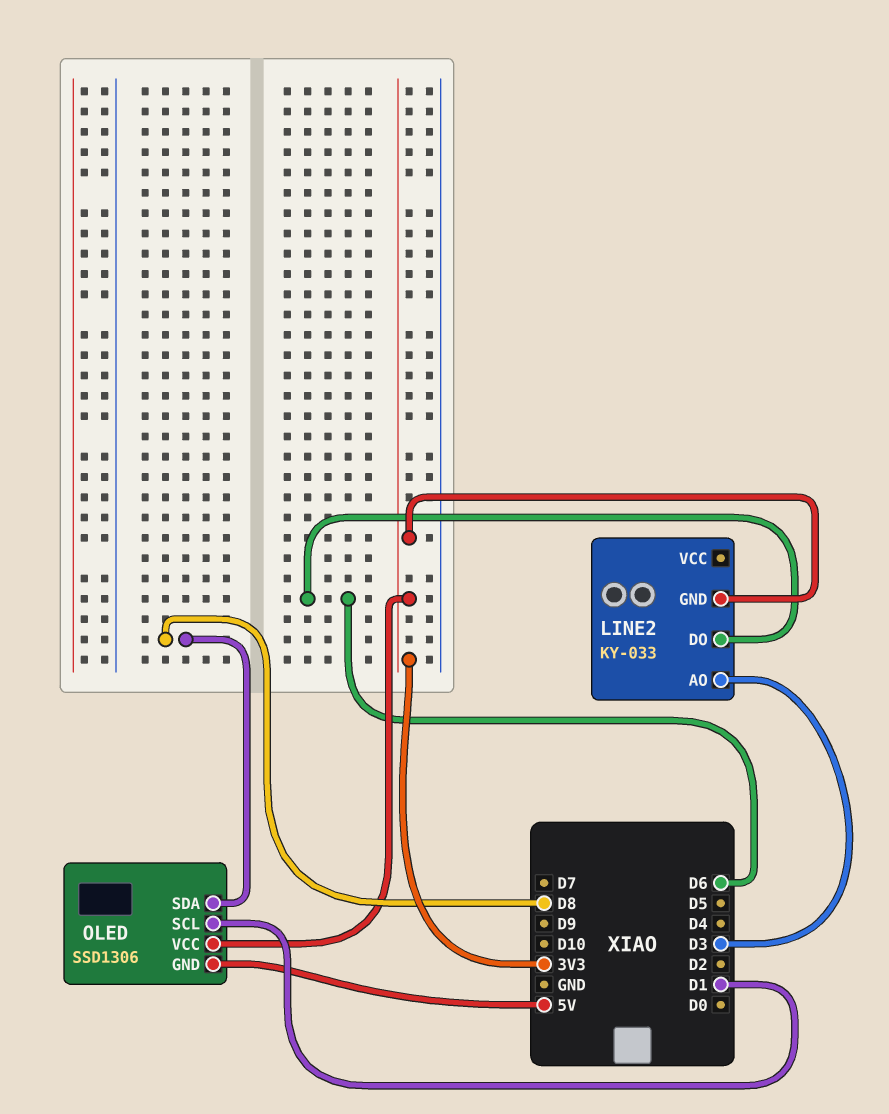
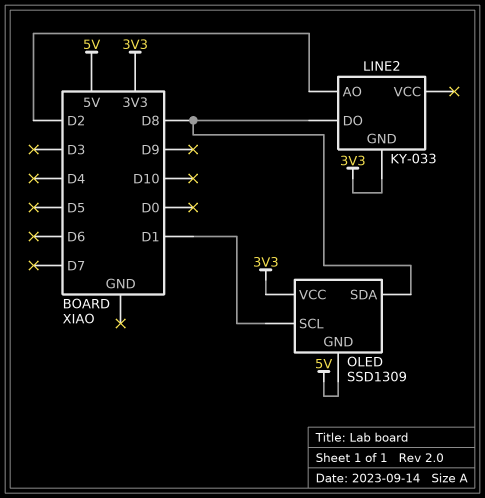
LINE2 pin AO: D3 -> D2
LINE2 pin DO: D6 -> D8
OLED: SSD1306 -> SSD1309

